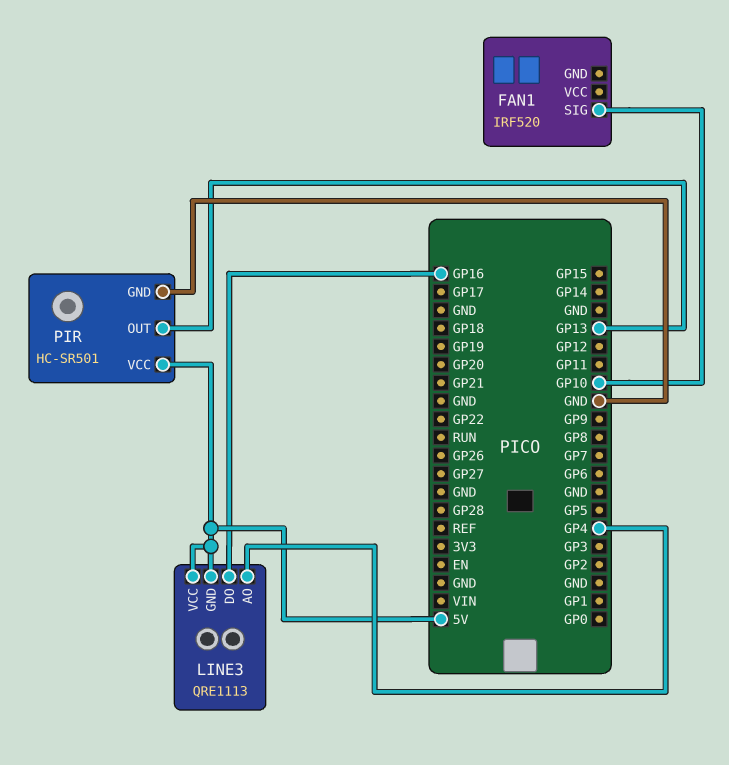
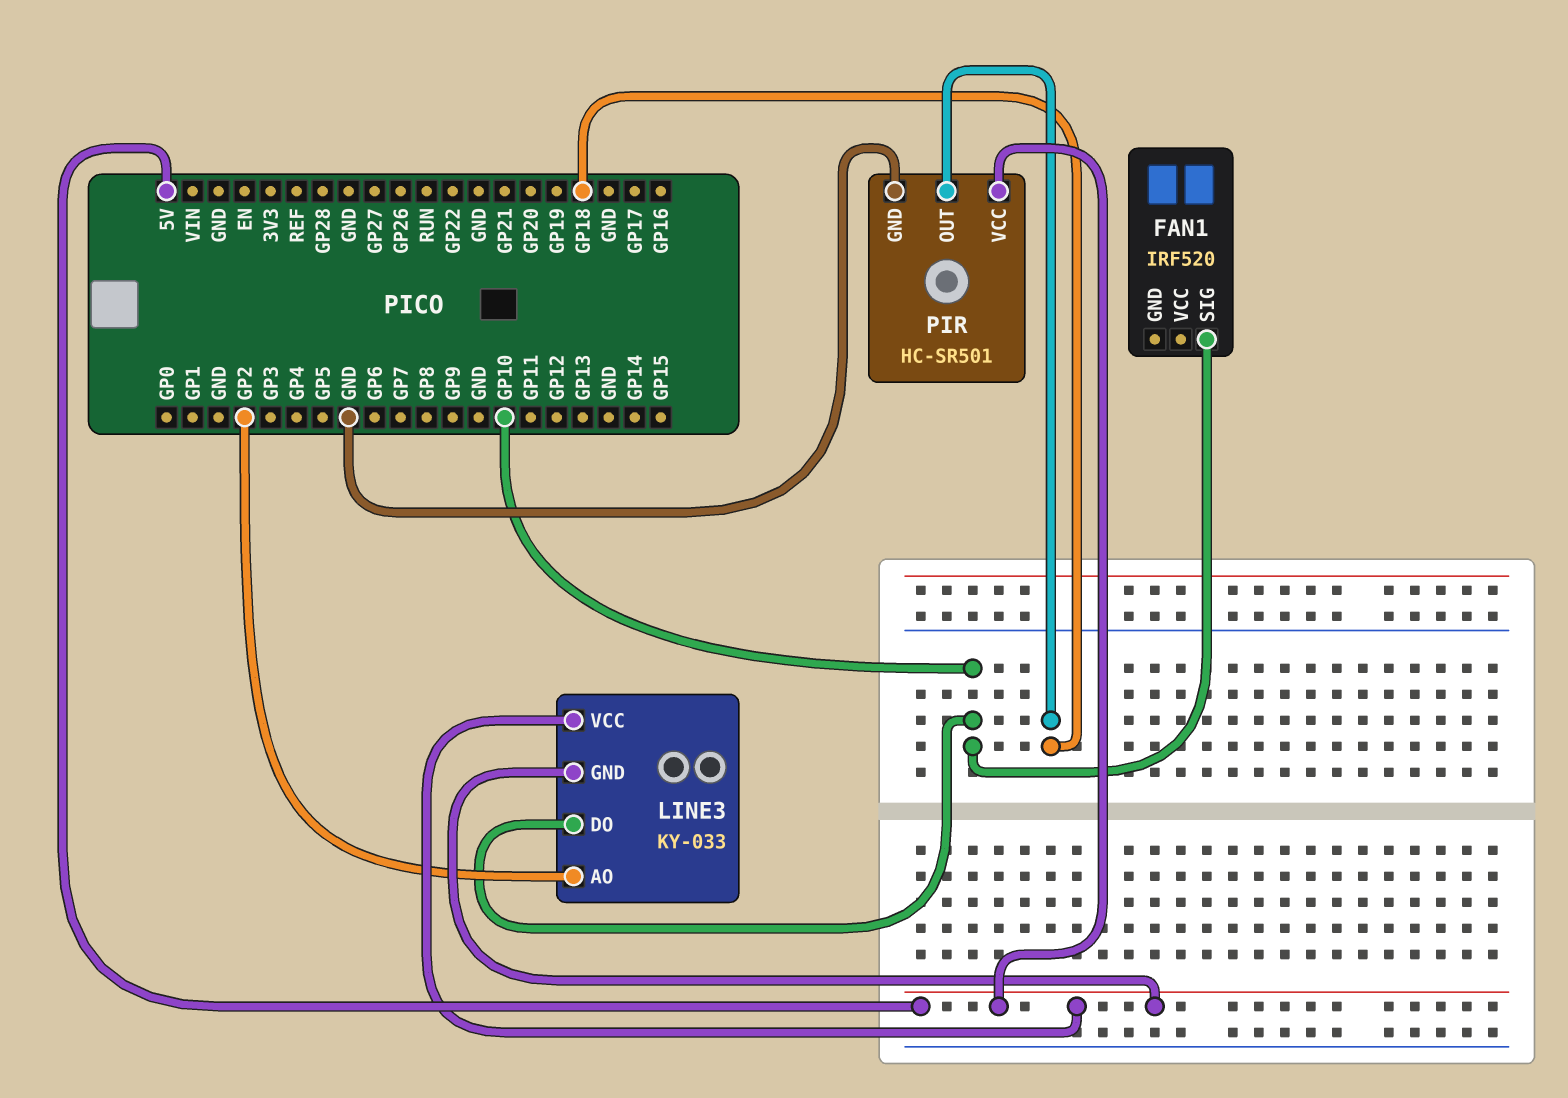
LINE3: QRE1113 -> KY-033
LINE3 pin AO: GP4 -> GP2
LINE3 pin DO: GP16 -> GP10
PIR pin OUT: GP13 -> GP18

